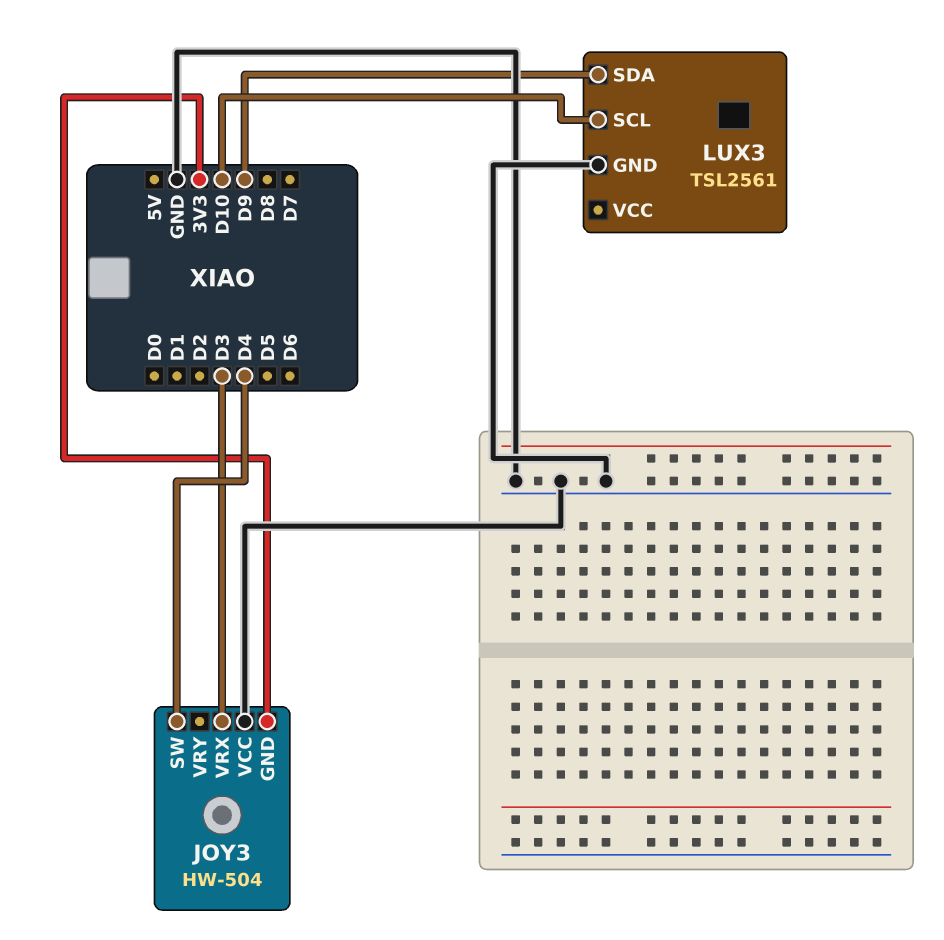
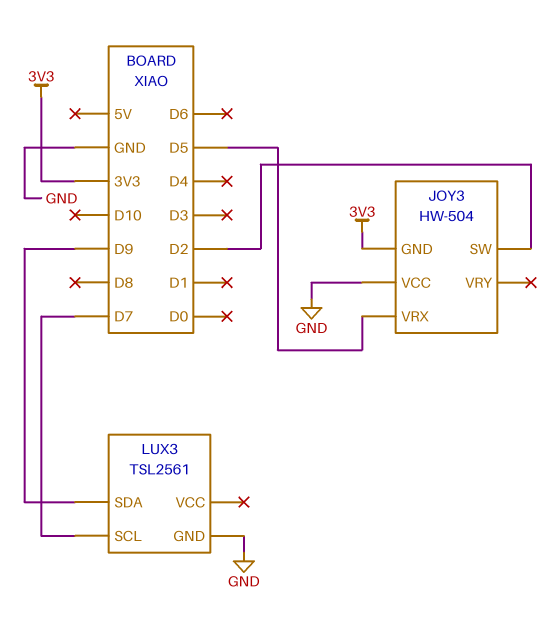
JOY3 pin SW: D4 -> D2
JOY3 pin VRX: D3 -> D5
LUX3 pin SCL: D10 -> D7

